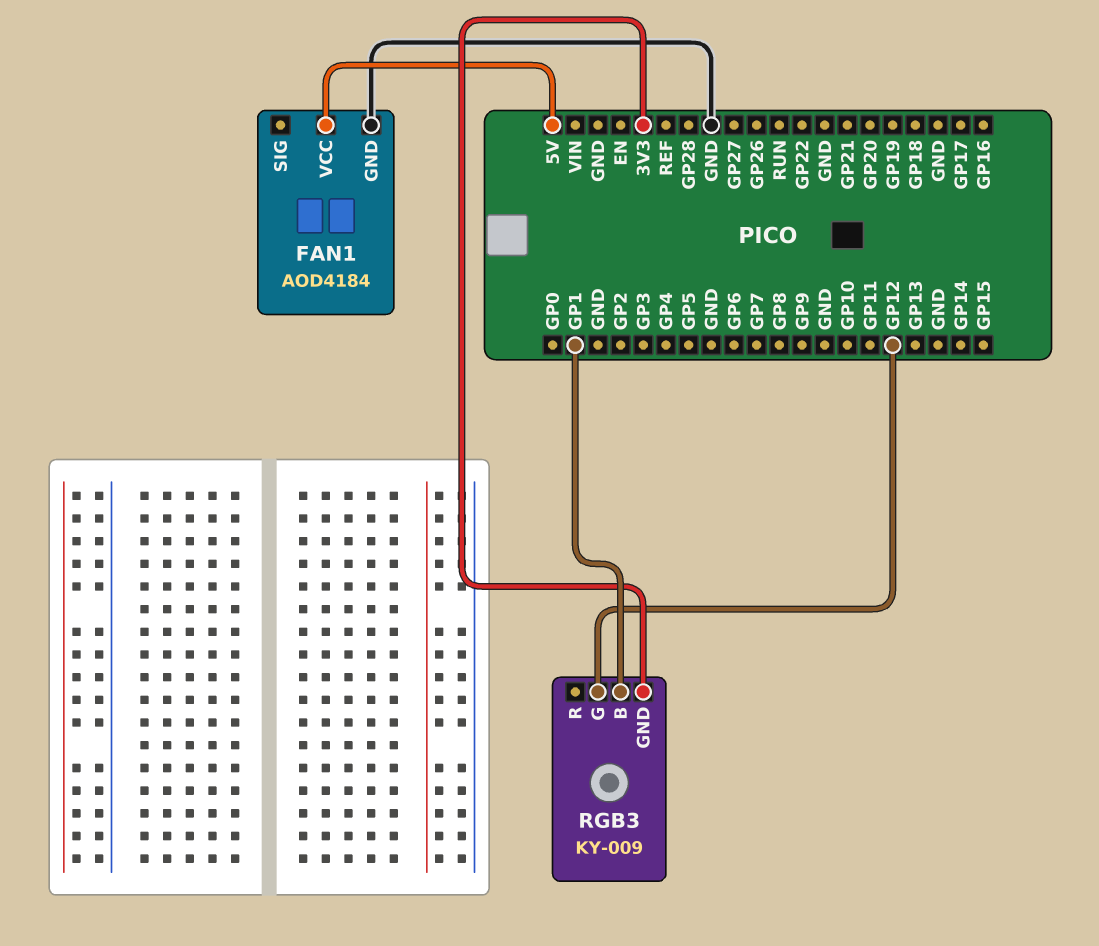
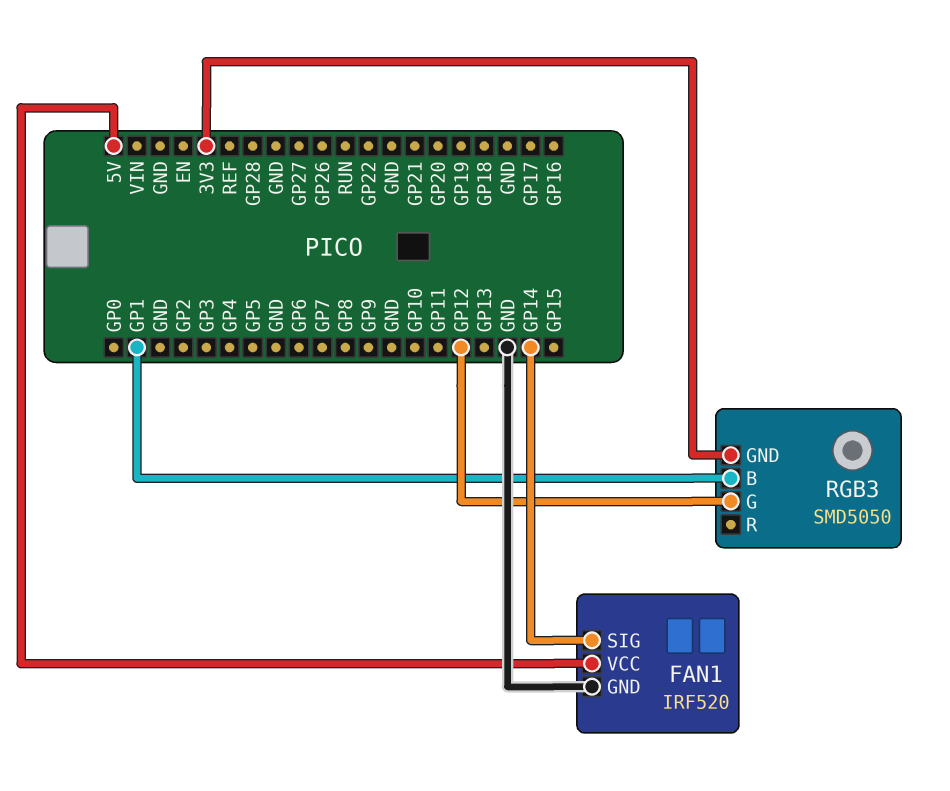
FAN1: AOD4184 -> IRF520
FAN1 pin SIG: none -> GP14
RGB3: KY-009 -> SMD5050

